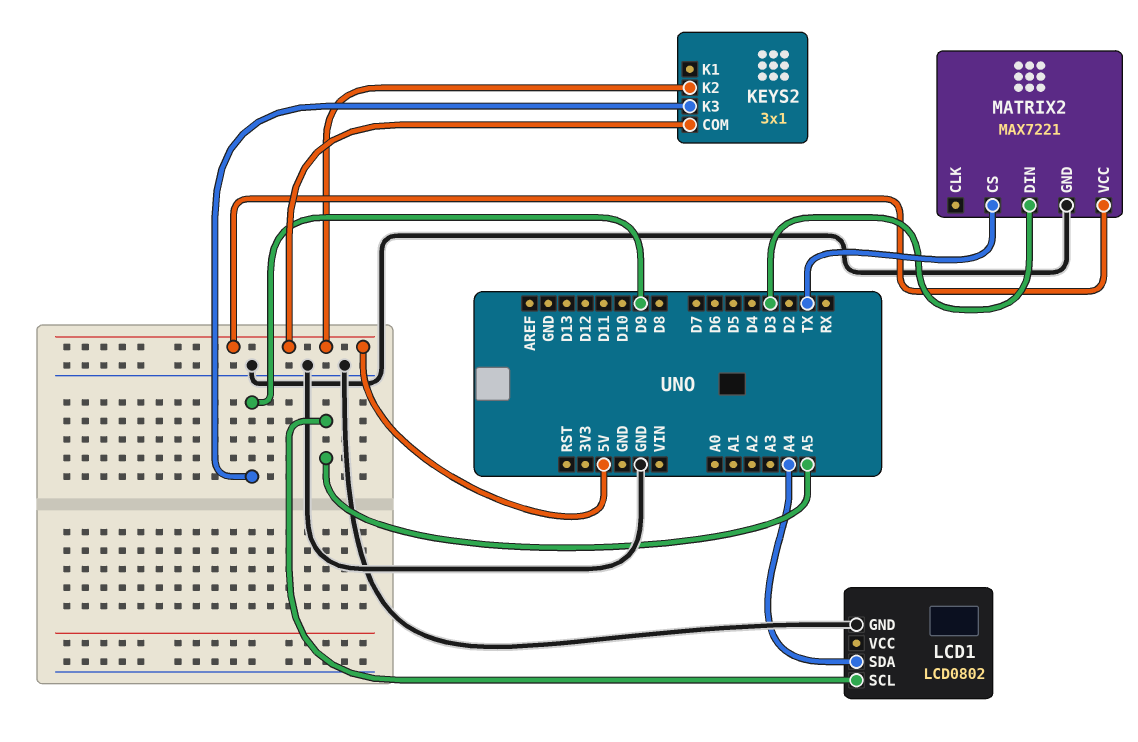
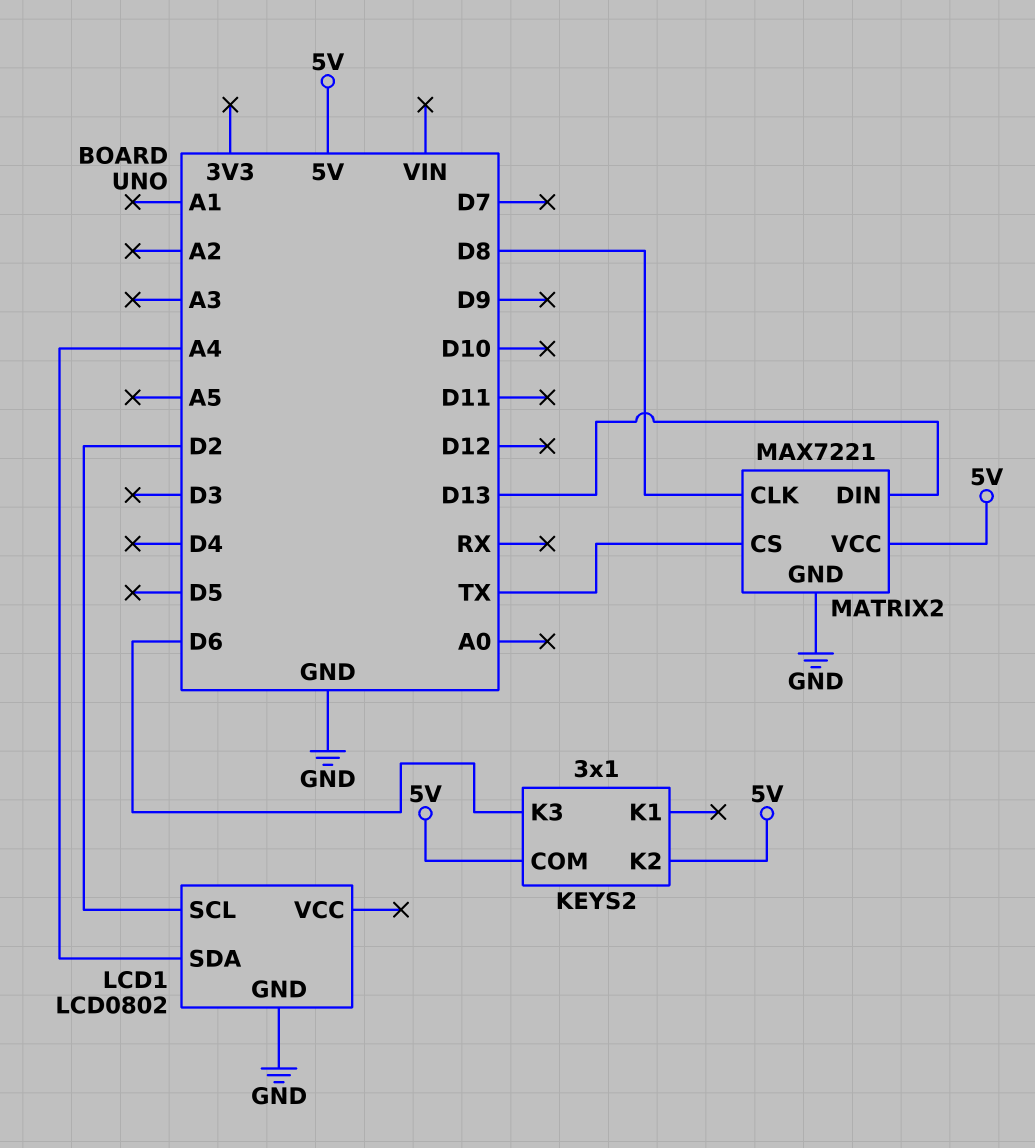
KEYS2 pin K3: D9 -> D6
LCD1 pin SCL: A5 -> D2
MATRIX2 pin CLK: none -> D8
MATRIX2 pin DIN: D3 -> D13

